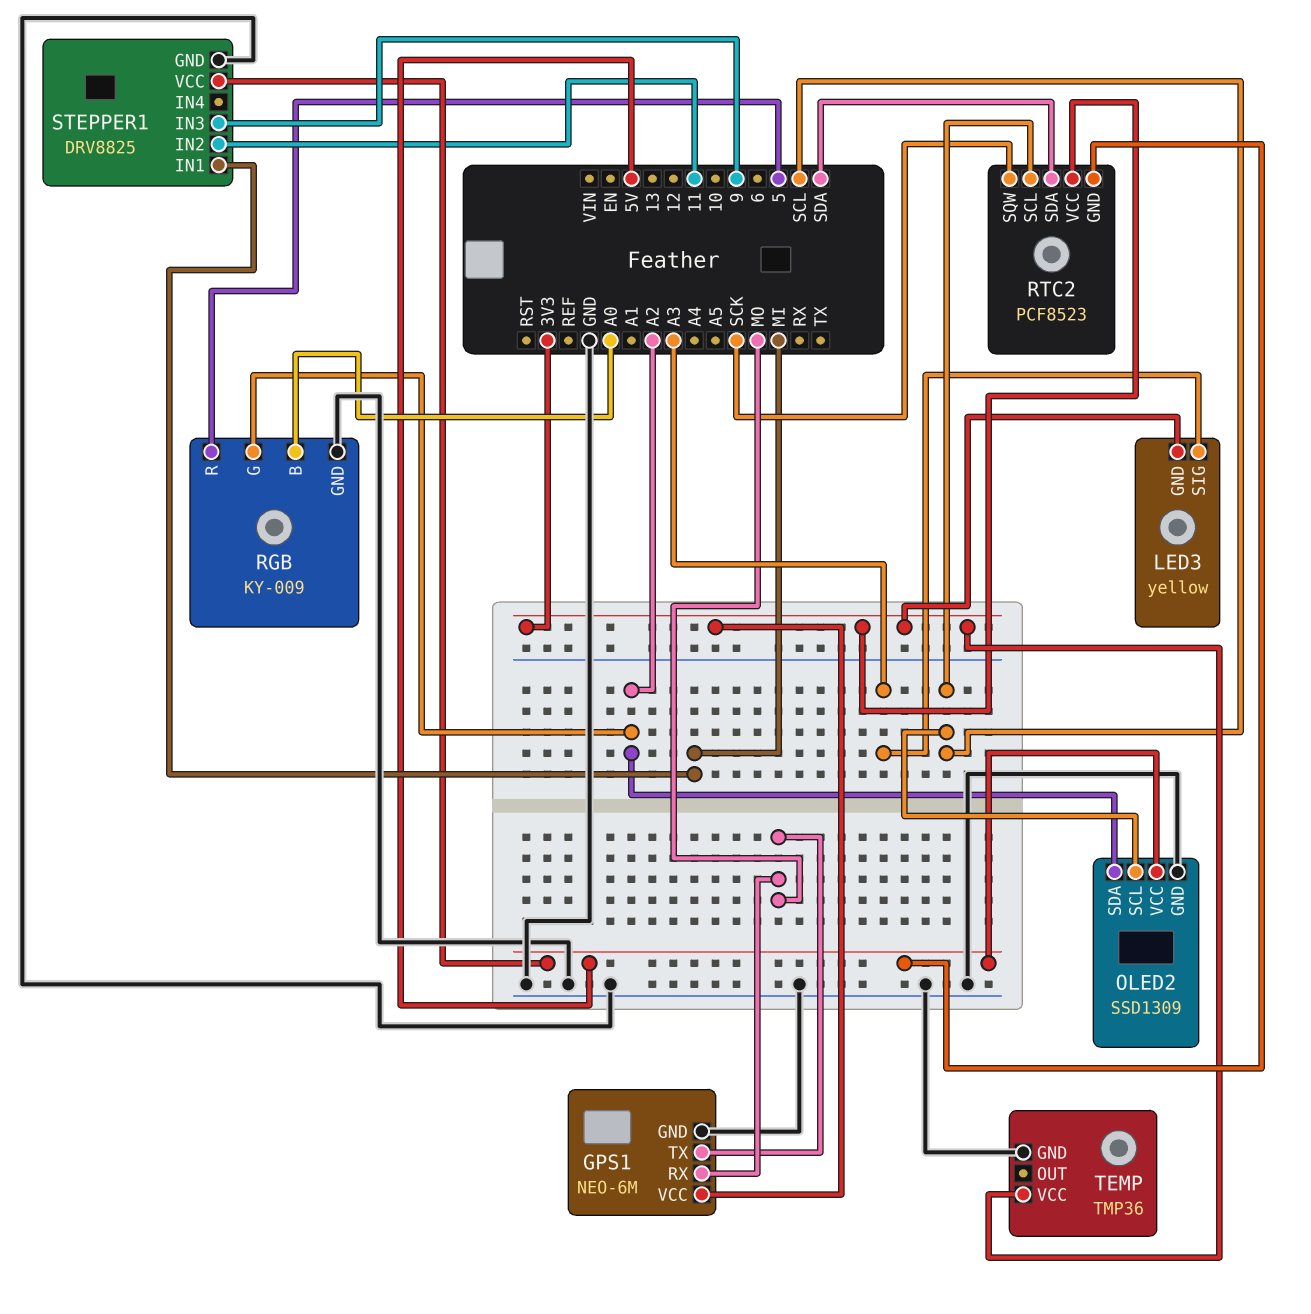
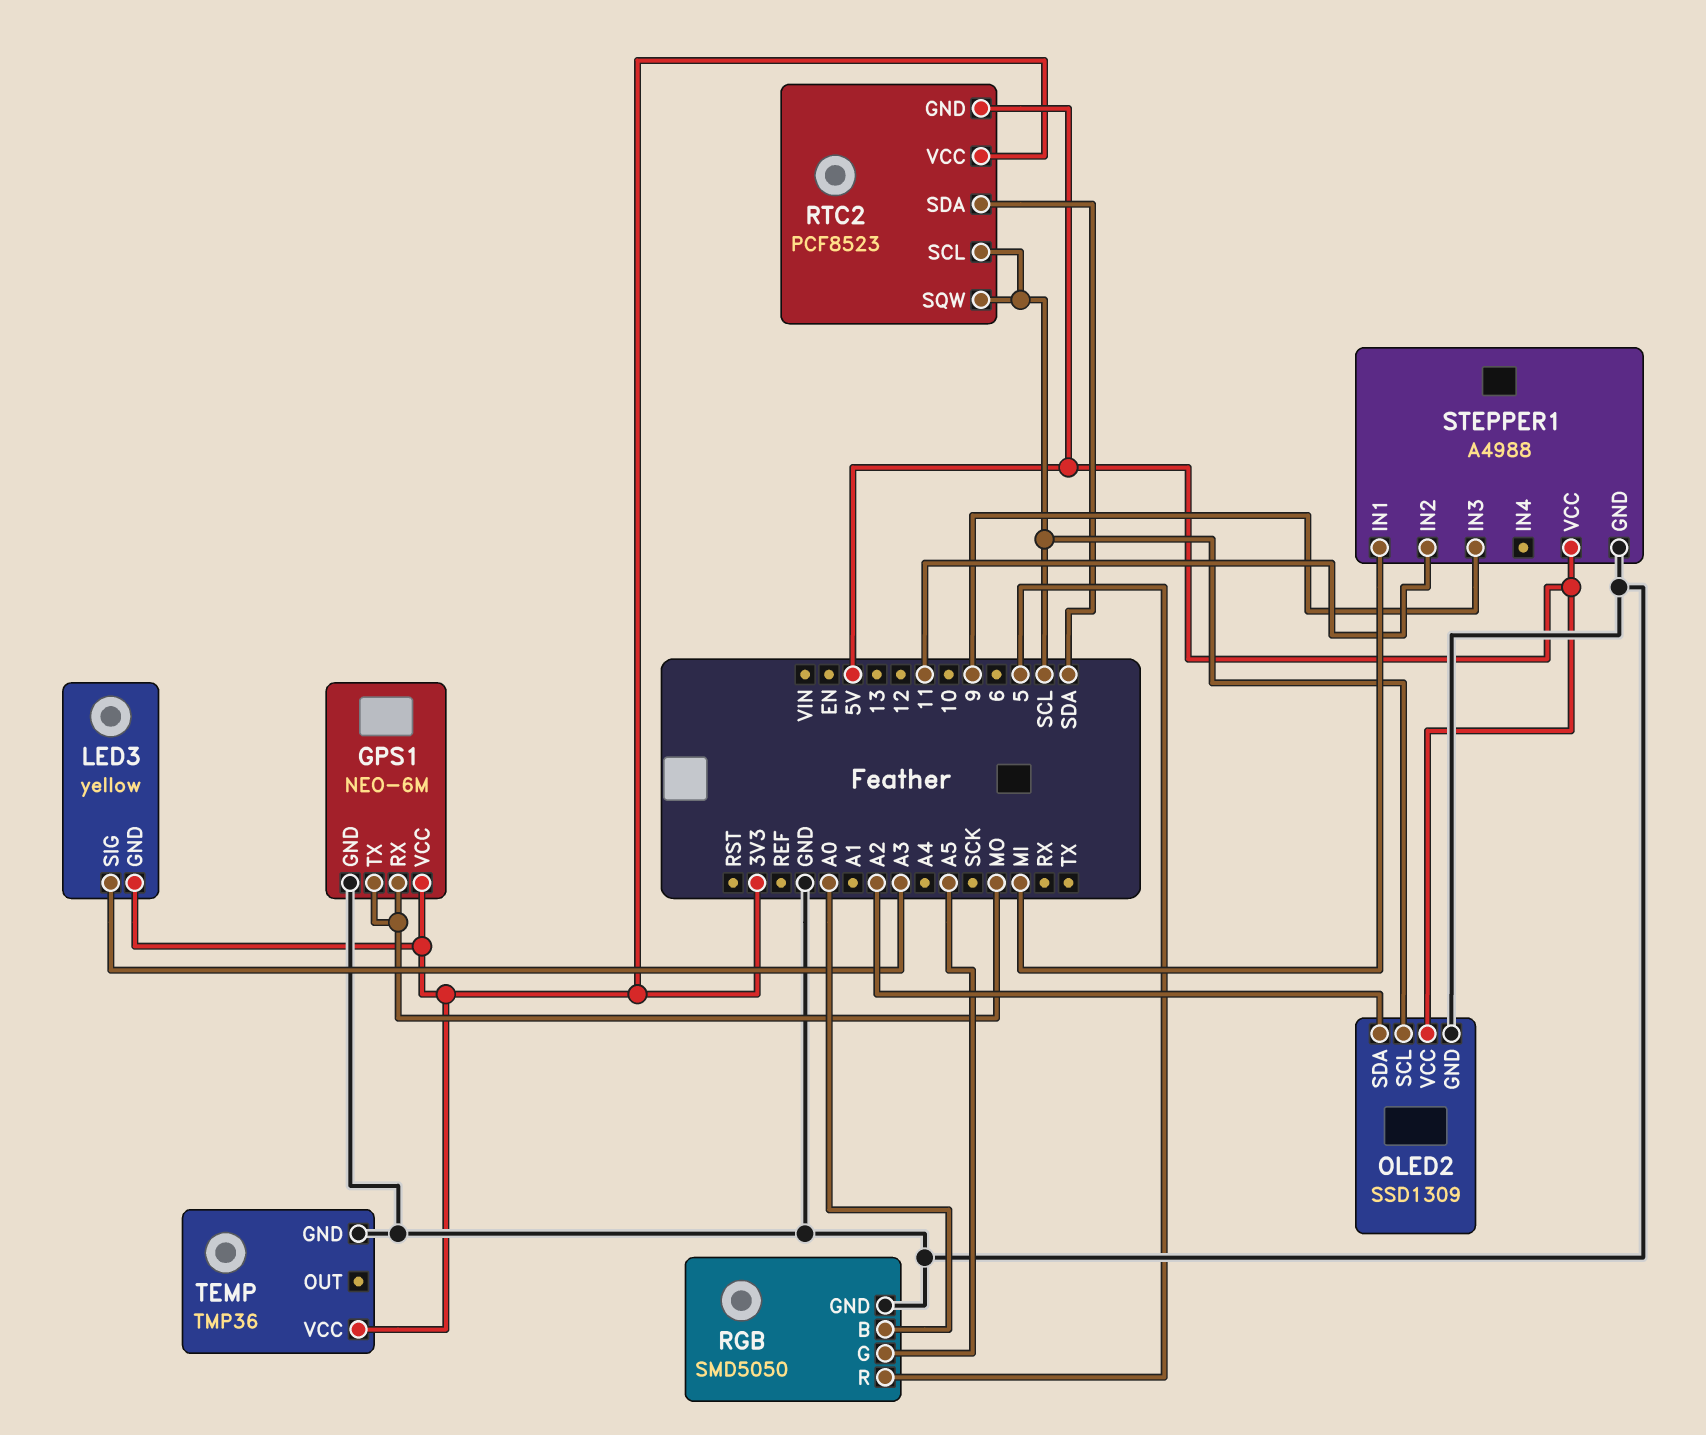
RGB: KY-009 -> SMD5050
RGB pin G: A2 -> A5
RTC2 pin SQW: SCK -> SCL
STEPPER1: DRV8825 -> A4988

